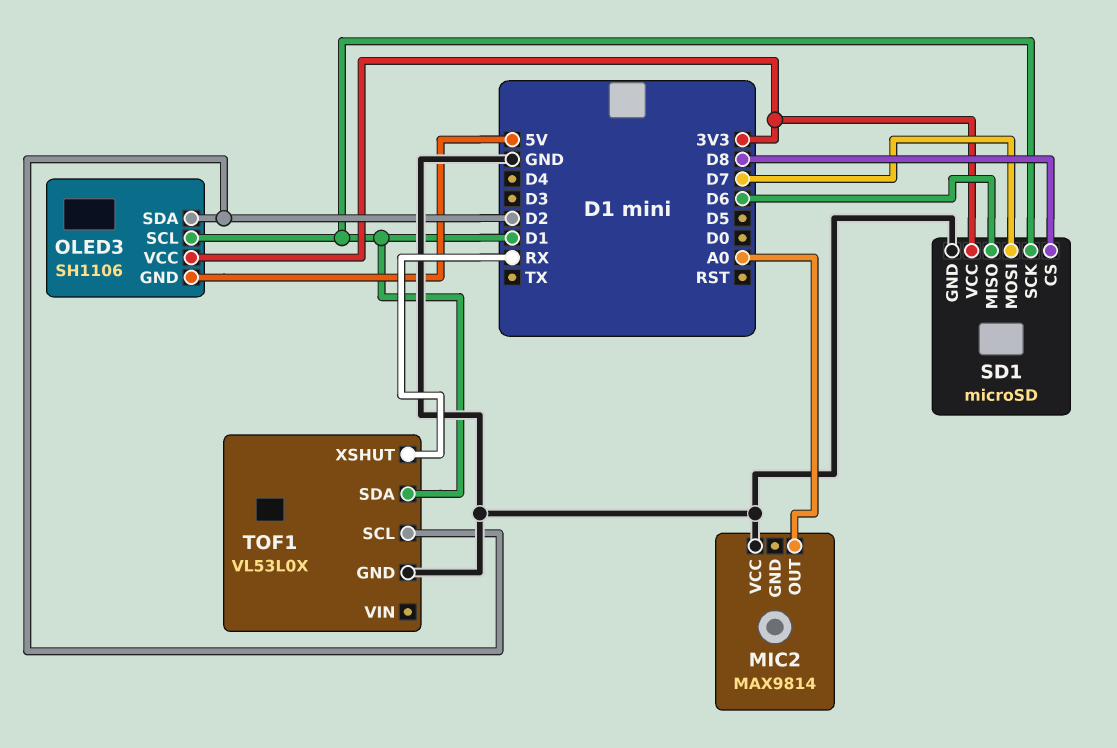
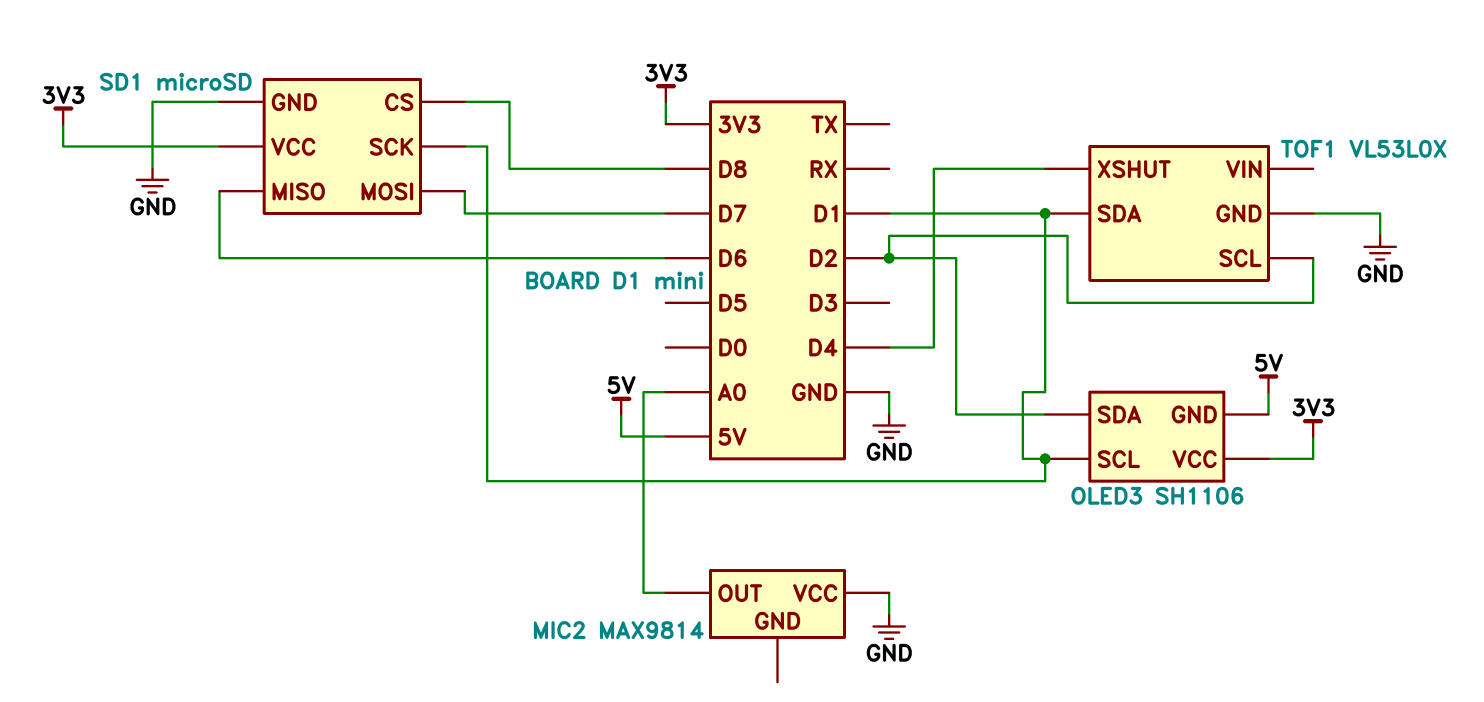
TOF1 pin XSHUT: RX -> D4

